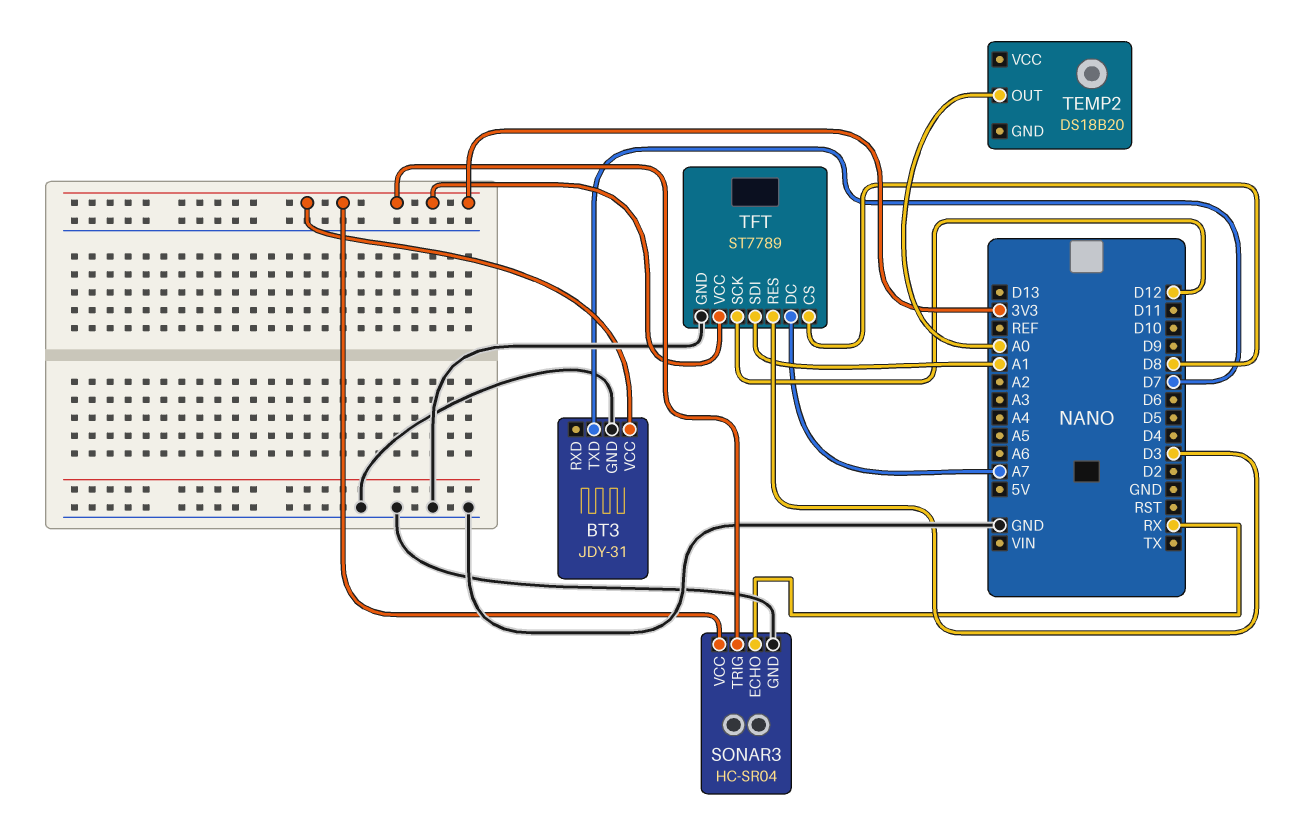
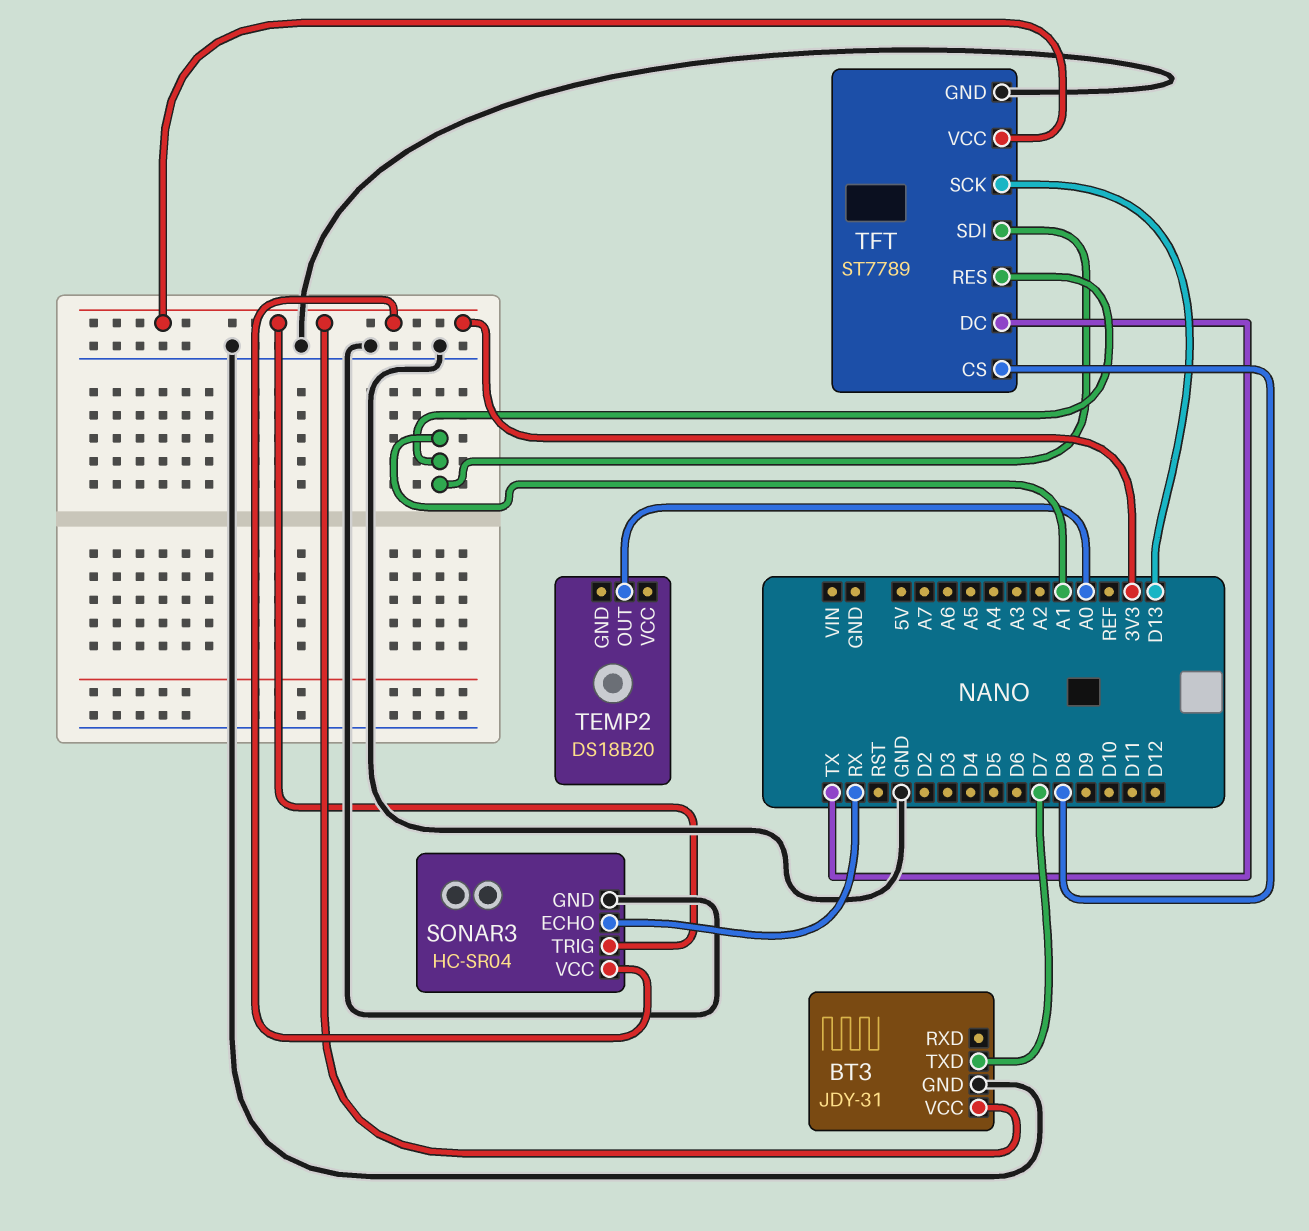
TFT pin DC: A7 -> TX
TFT pin RES: D3 -> A1
TFT pin SCK: D12 -> D13

